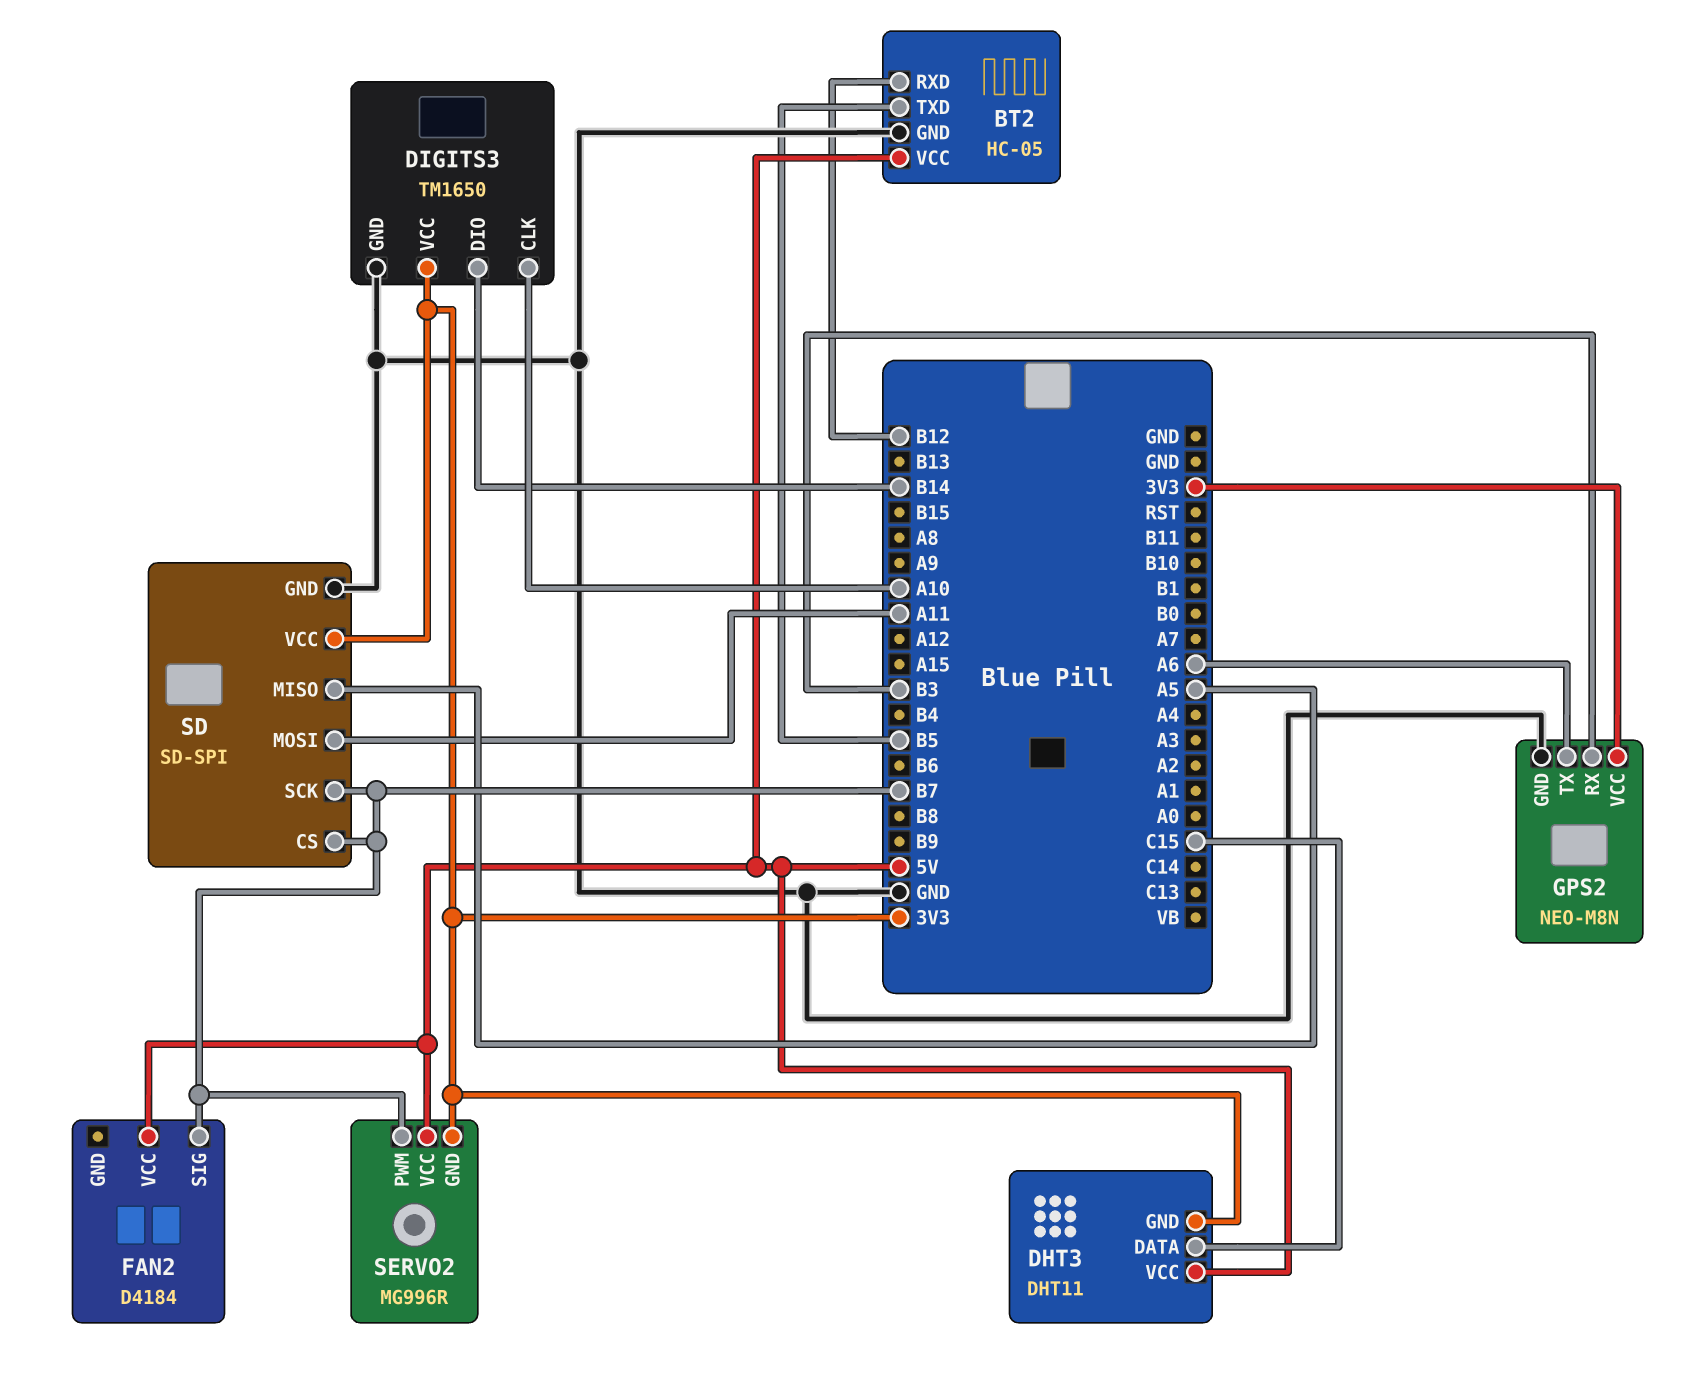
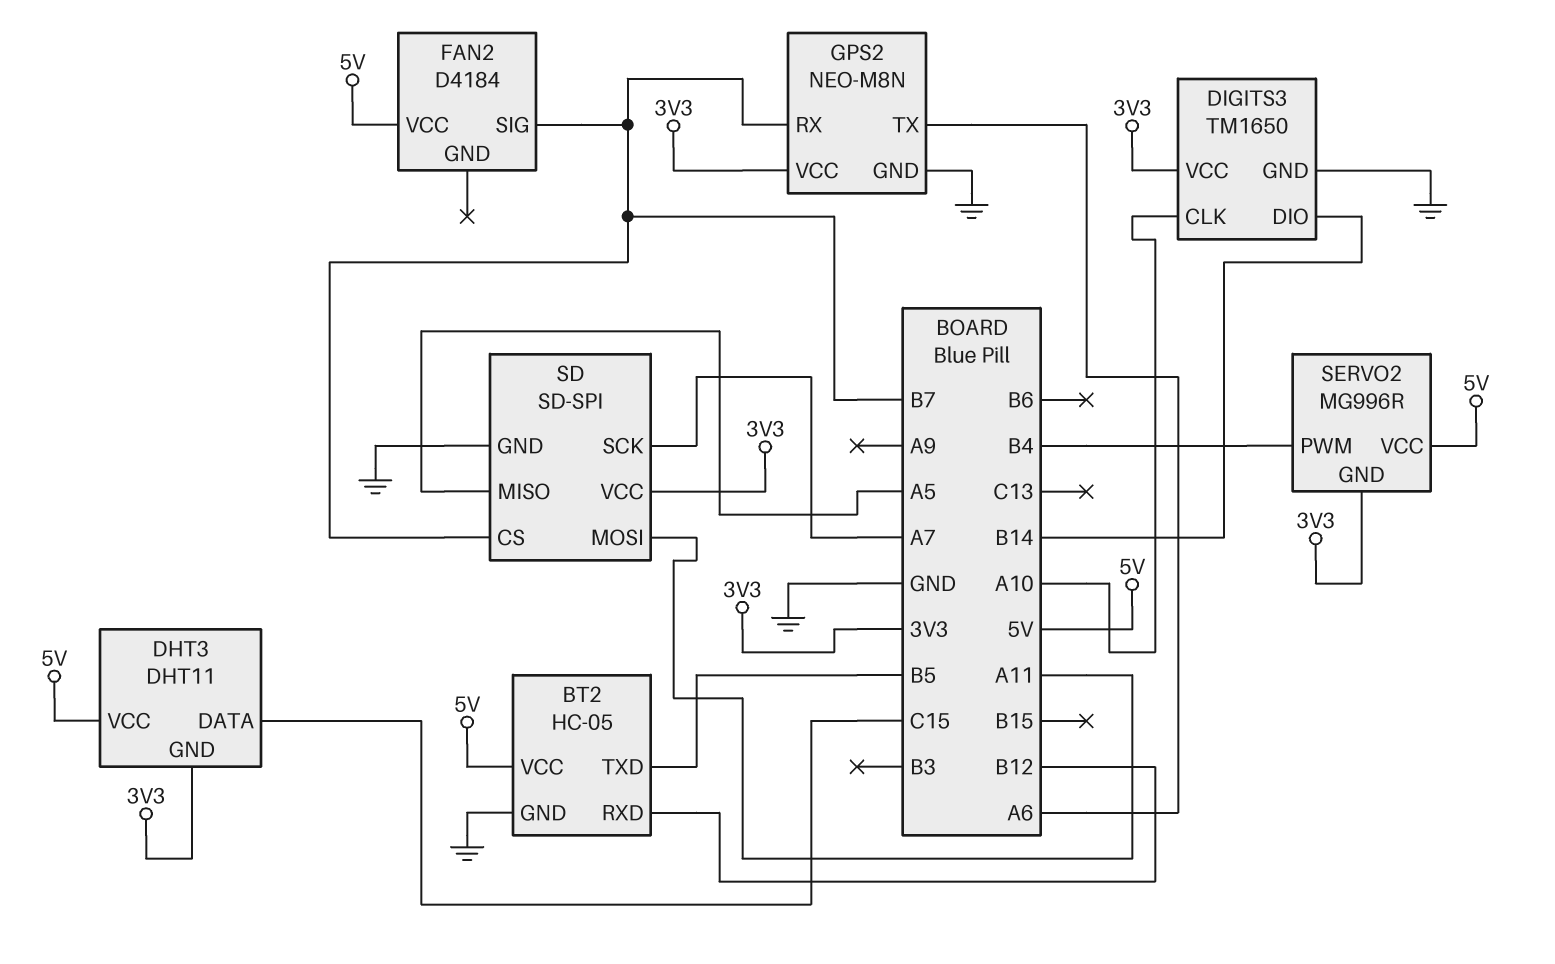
GPS2 pin RX: B3 -> B7
SD pin SCK: B7 -> A7
SERVO2 pin PWM: B7 -> B4

